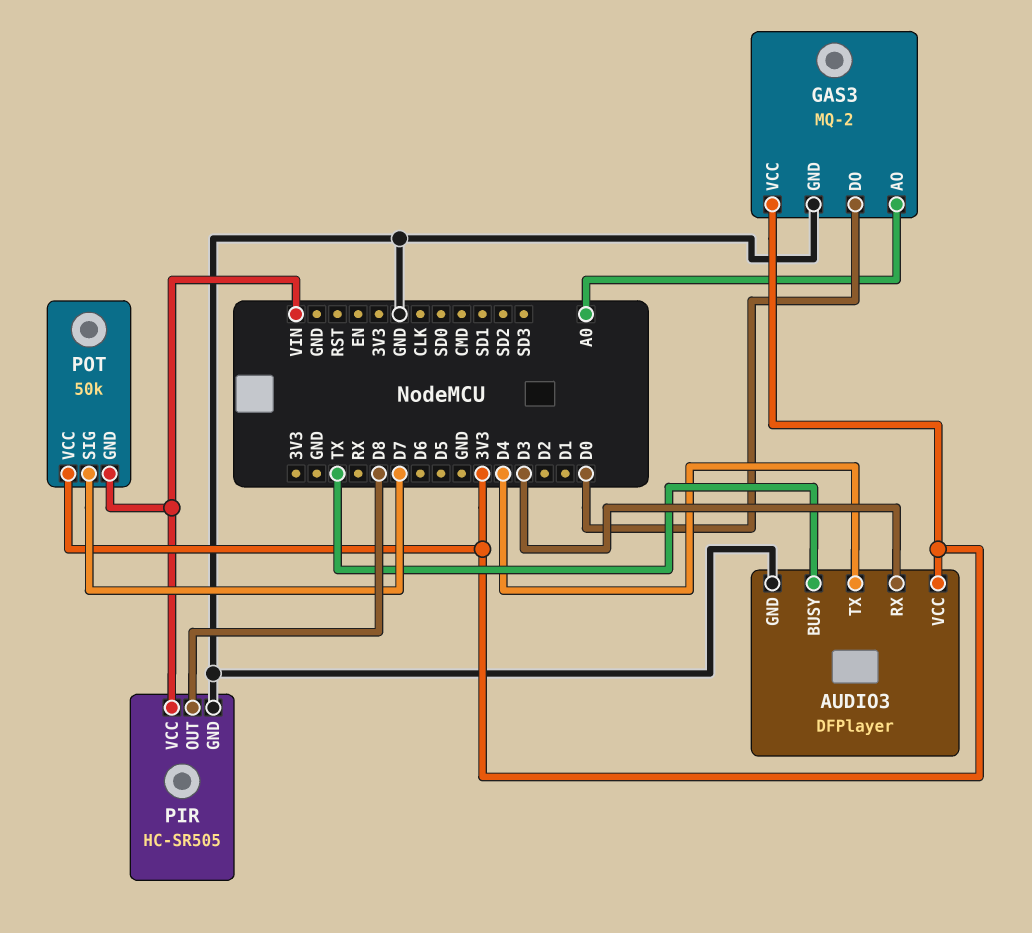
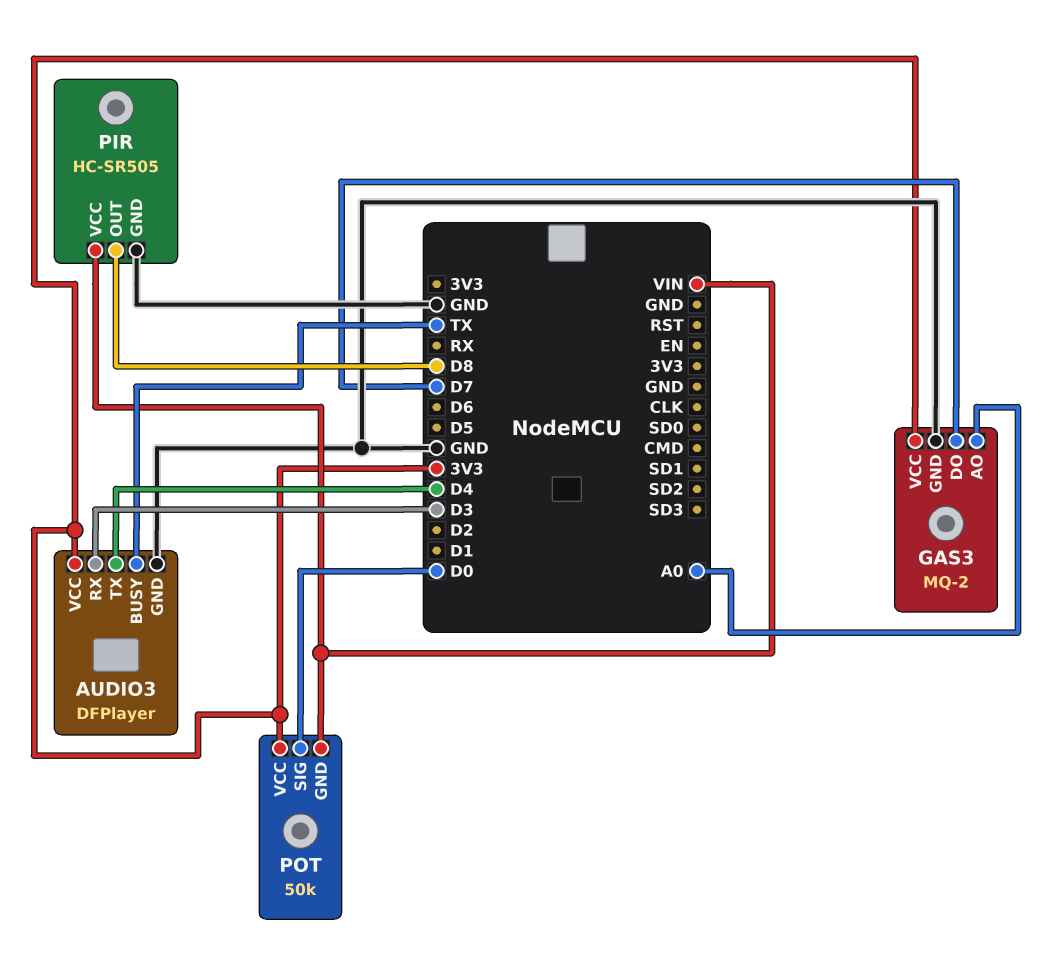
GAS3 pin DO: D0 -> D7
POT pin SIG: D7 -> D0

